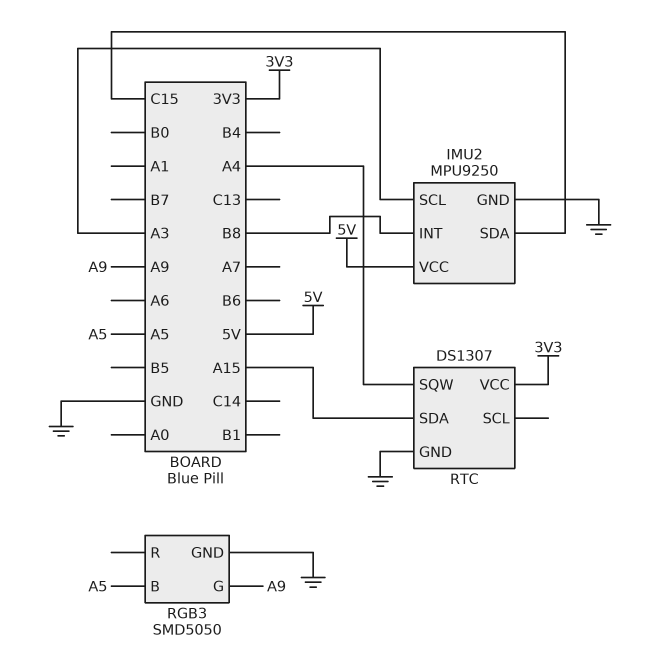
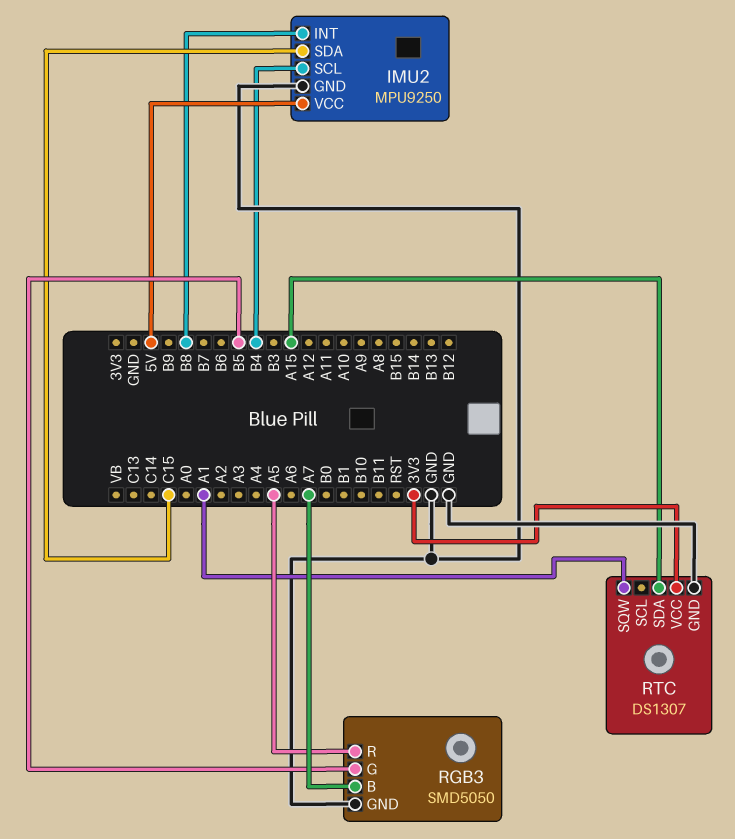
IMU2 pin SCL: A3 -> B4
RGB3 pin B: A5 -> A7
RGB3 pin G: A9 -> B5
RGB3 pin R: none -> A5
RTC pin SQW: A4 -> A1

